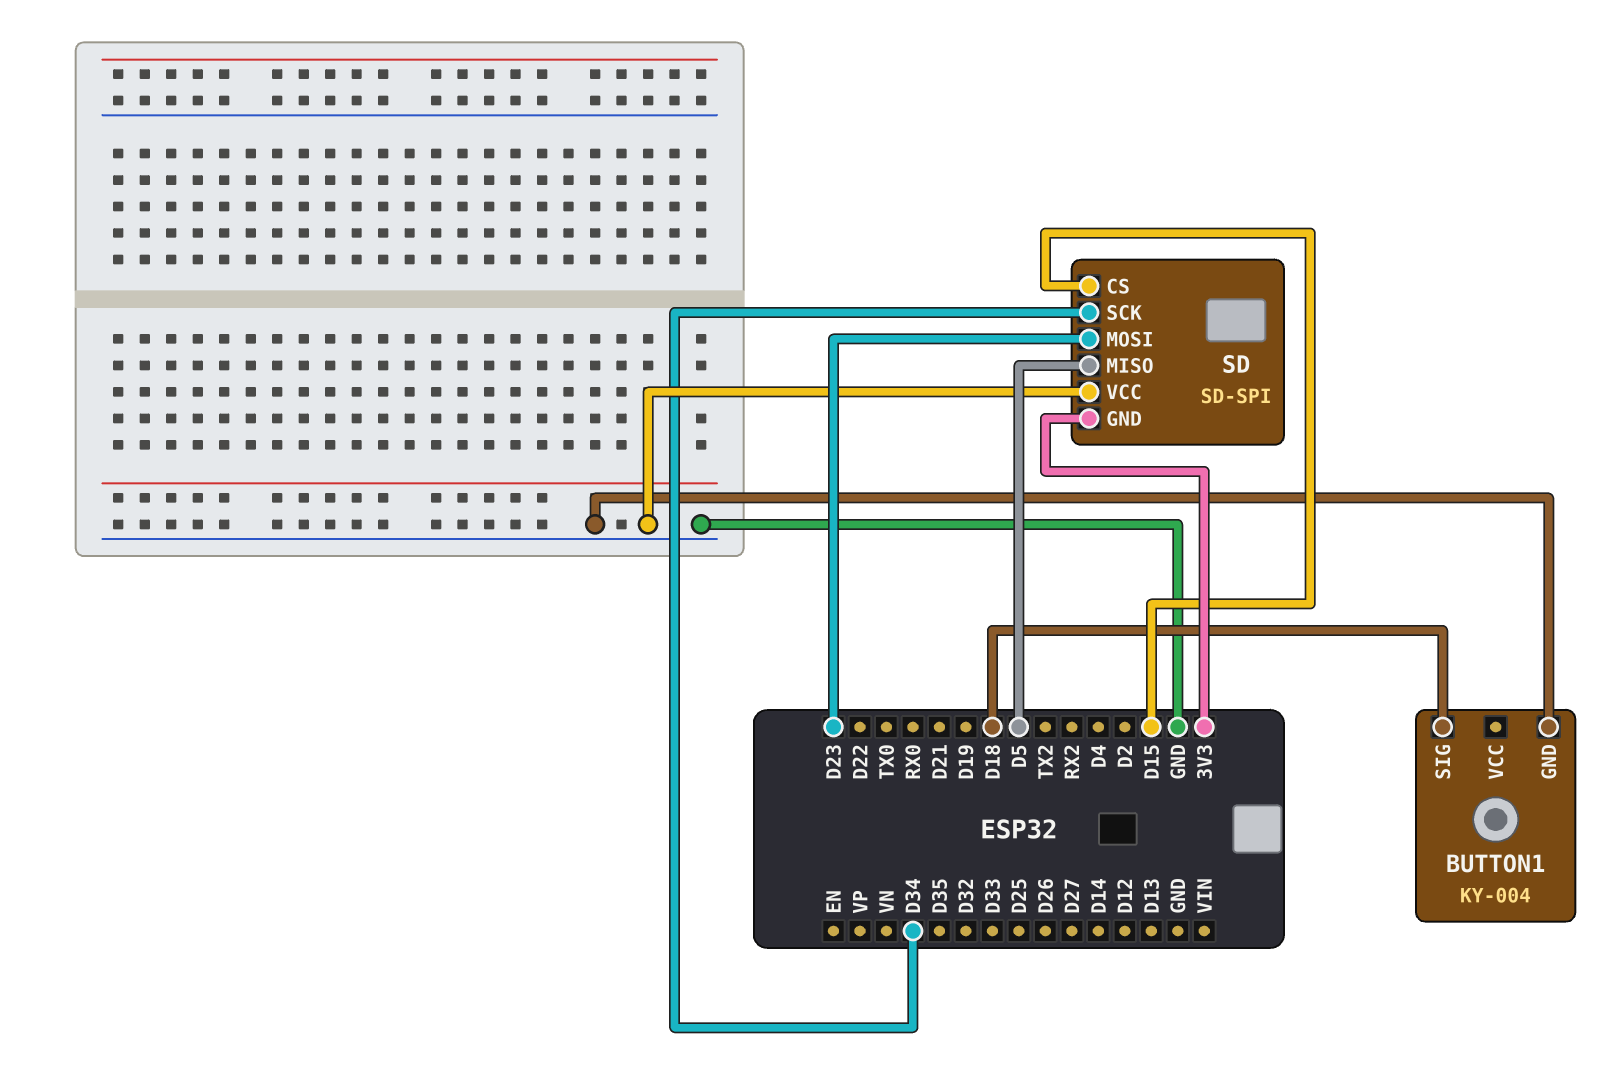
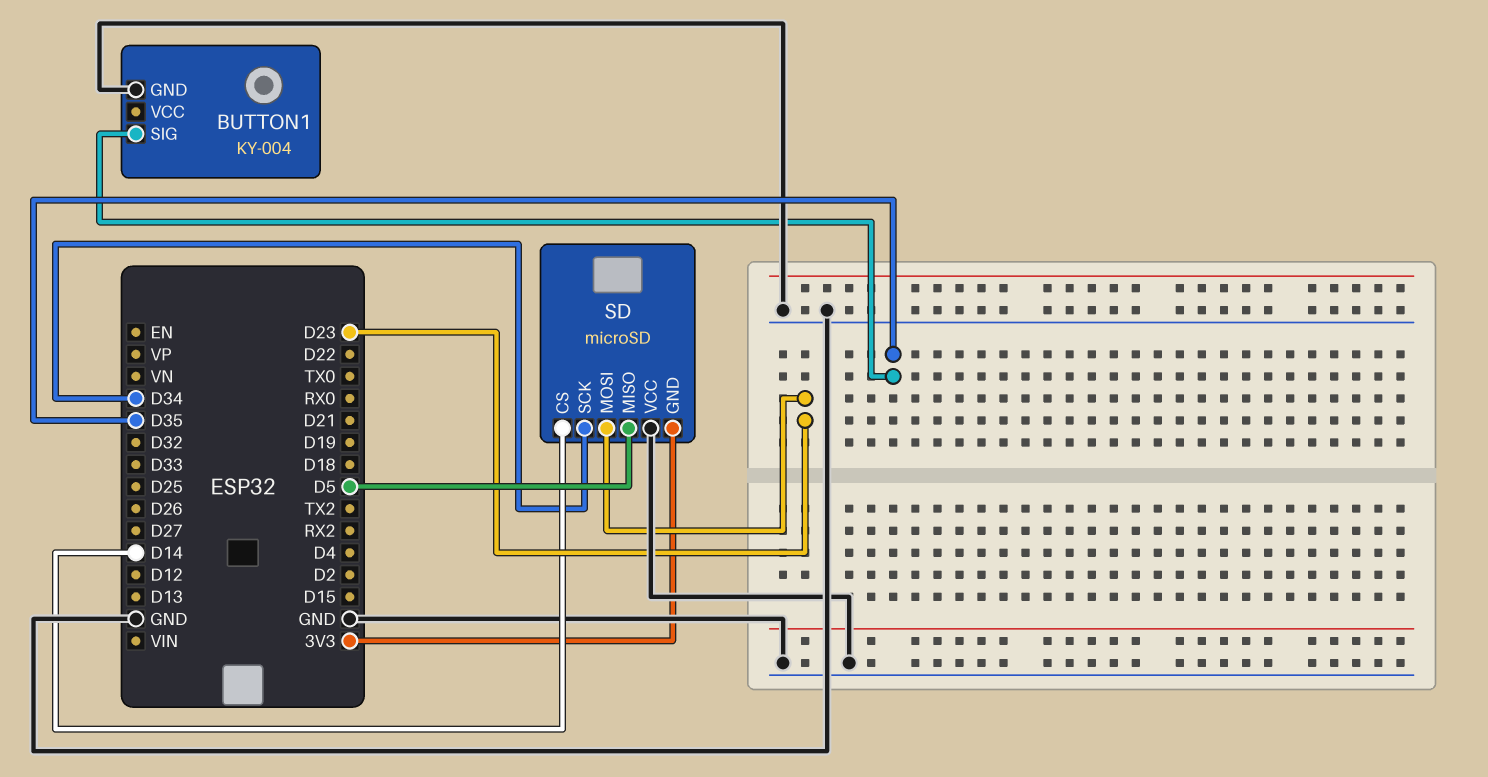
BUTTON1 pin SIG: D18 -> D35
SD: SD-SPI -> microSD
SD pin CS: D15 -> D14

